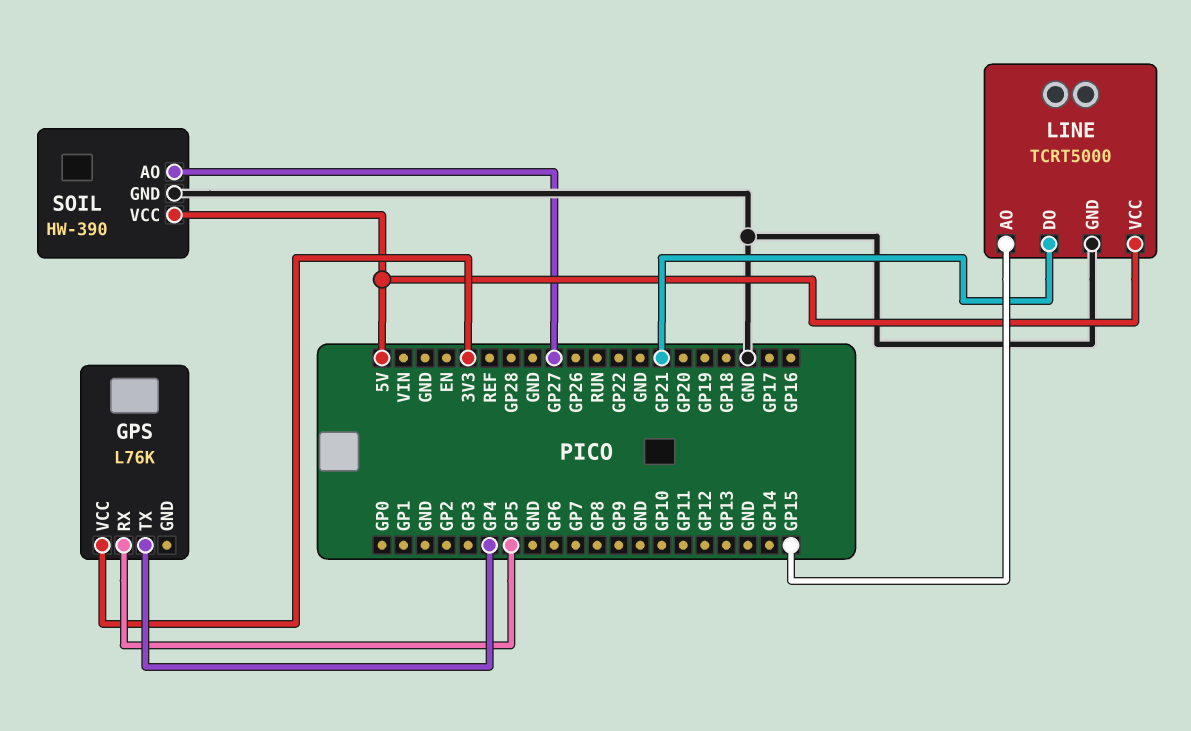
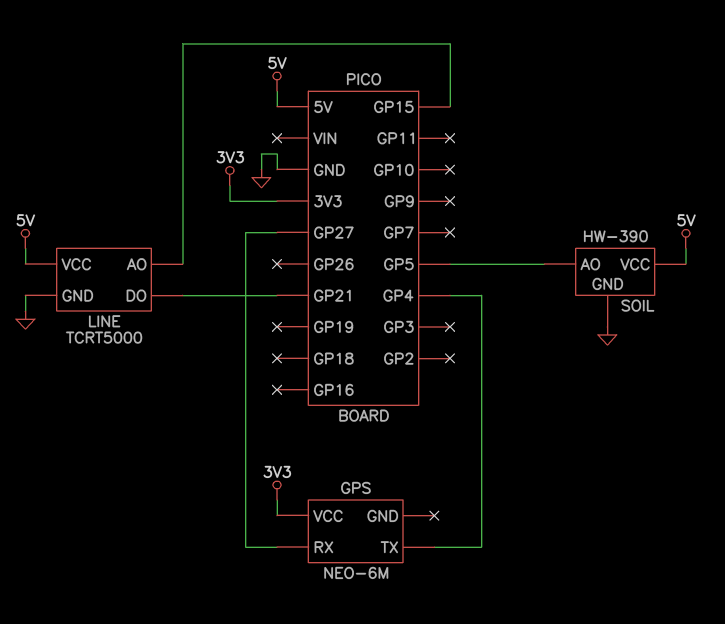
GPS: L76K -> NEO-6M
GPS pin RX: GP5 -> GP27
SOIL pin AO: GP27 -> GP5

